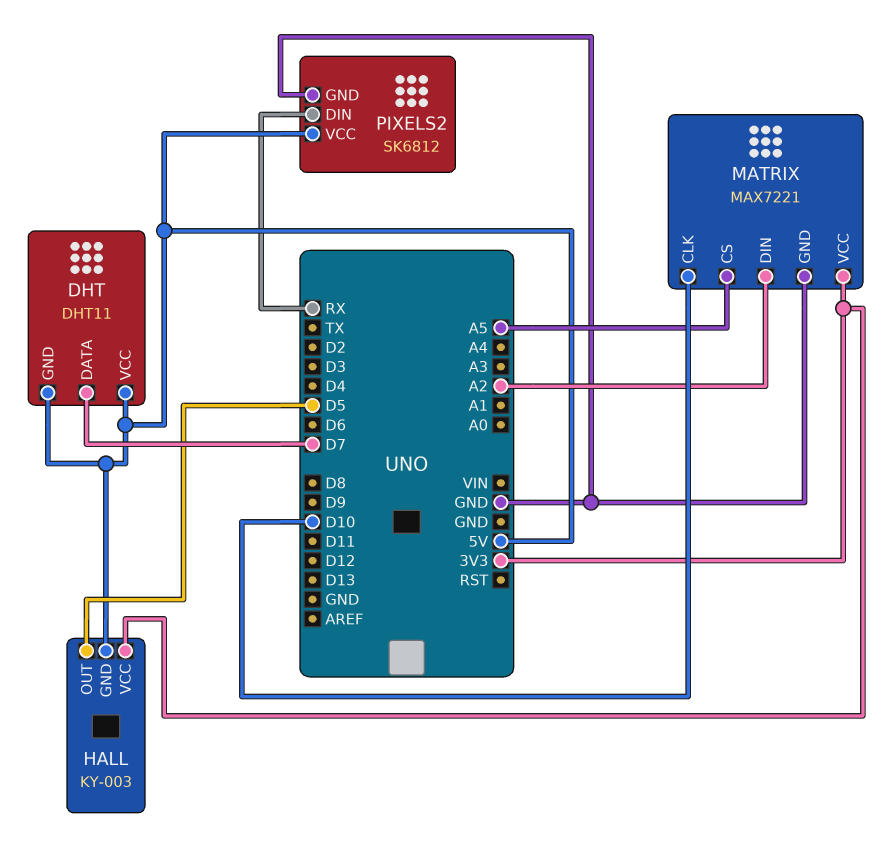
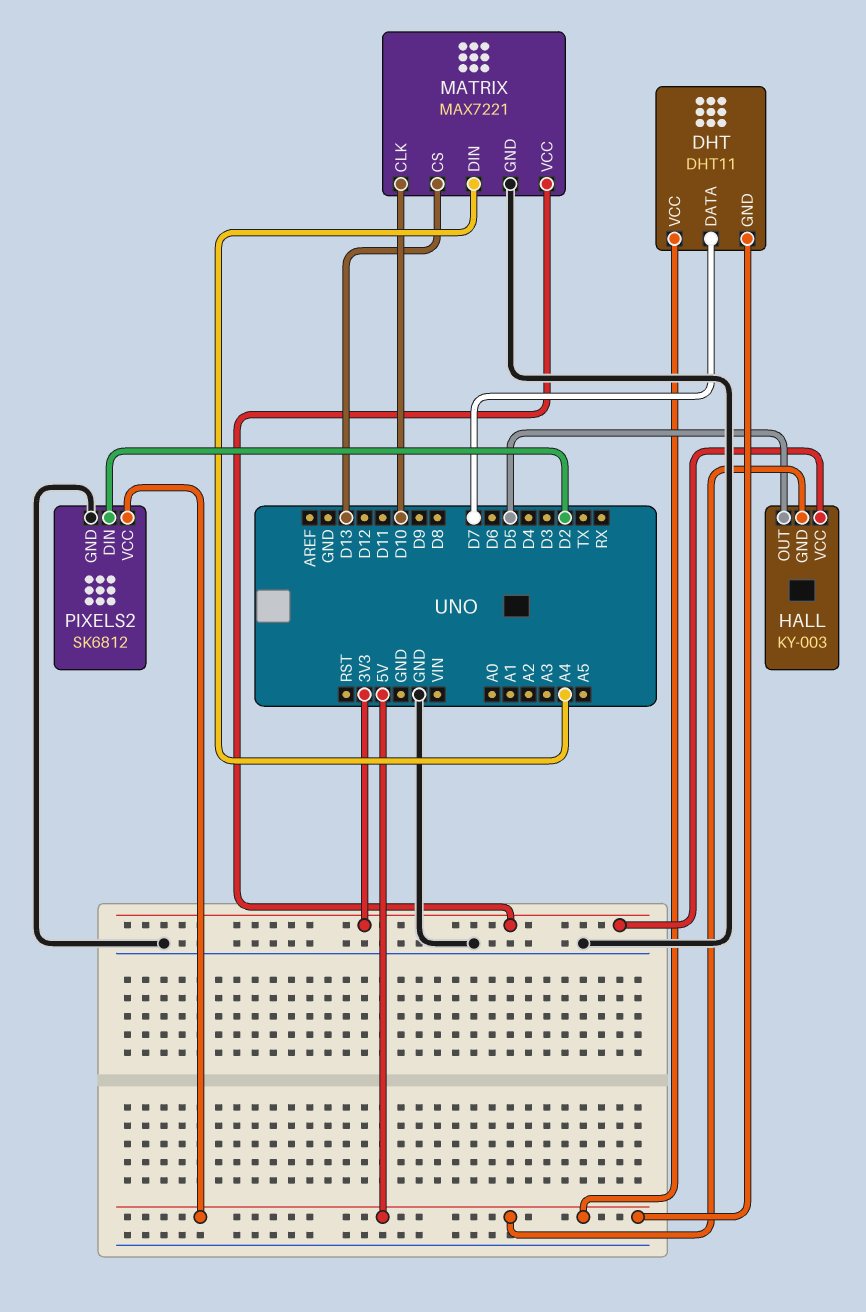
MATRIX pin CS: A5 -> D13
MATRIX pin DIN: A2 -> A4
PIXELS2 pin DIN: RX -> D2

